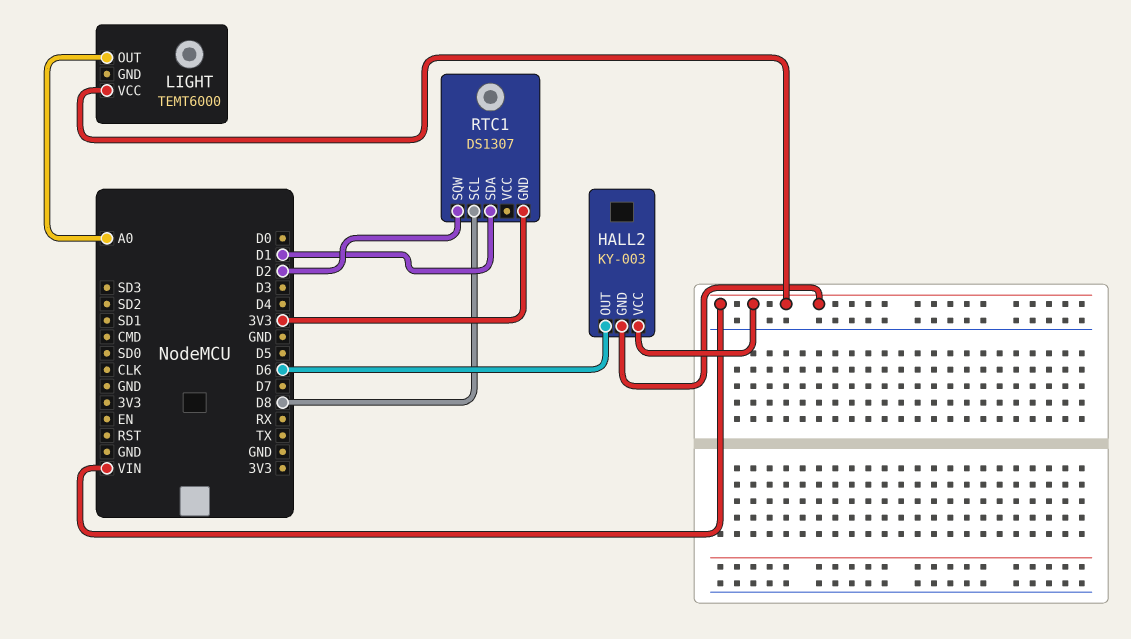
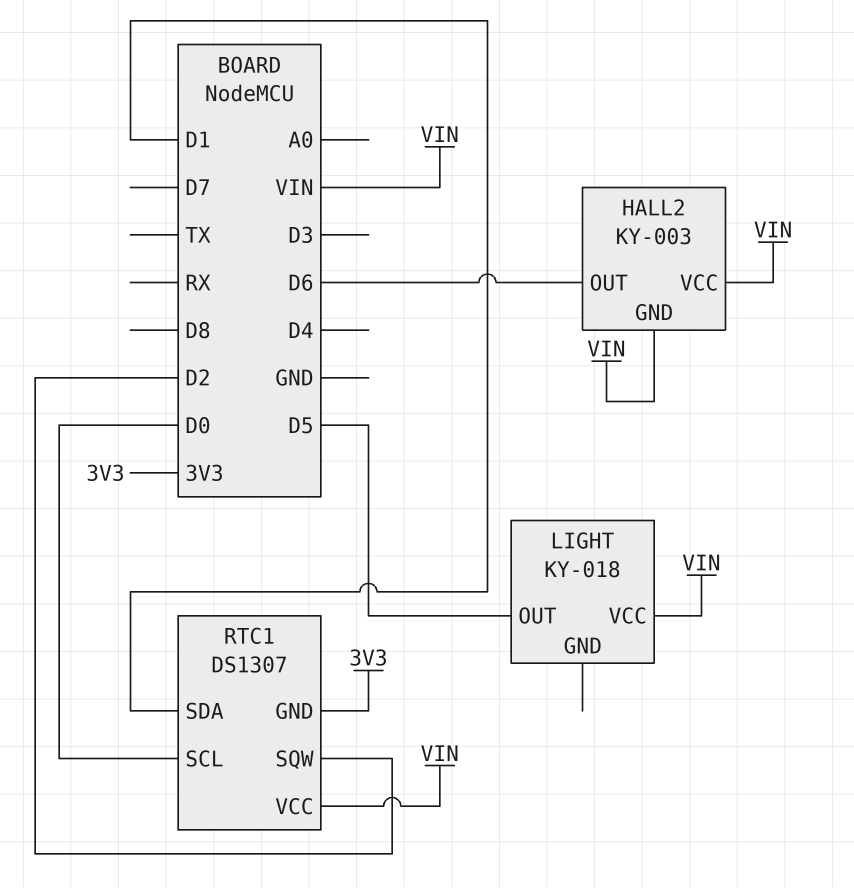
LIGHT: TEMT6000 -> KY-018
LIGHT pin OUT: A0 -> D5
RTC1 pin SCL: D8 -> D0
RTC1 pin VCC: none -> VIN

